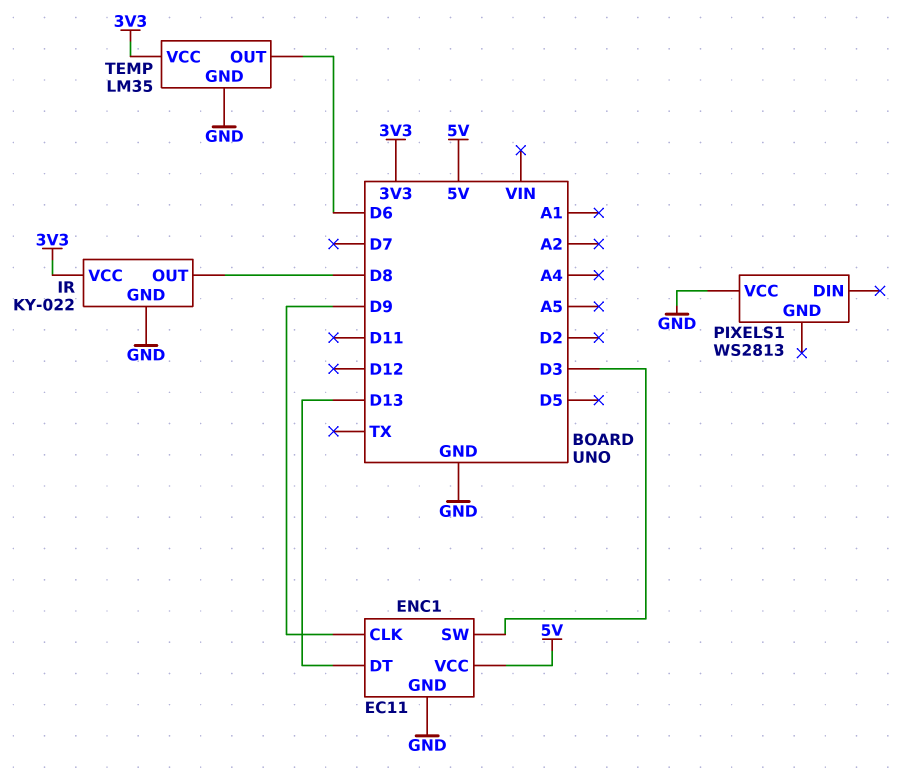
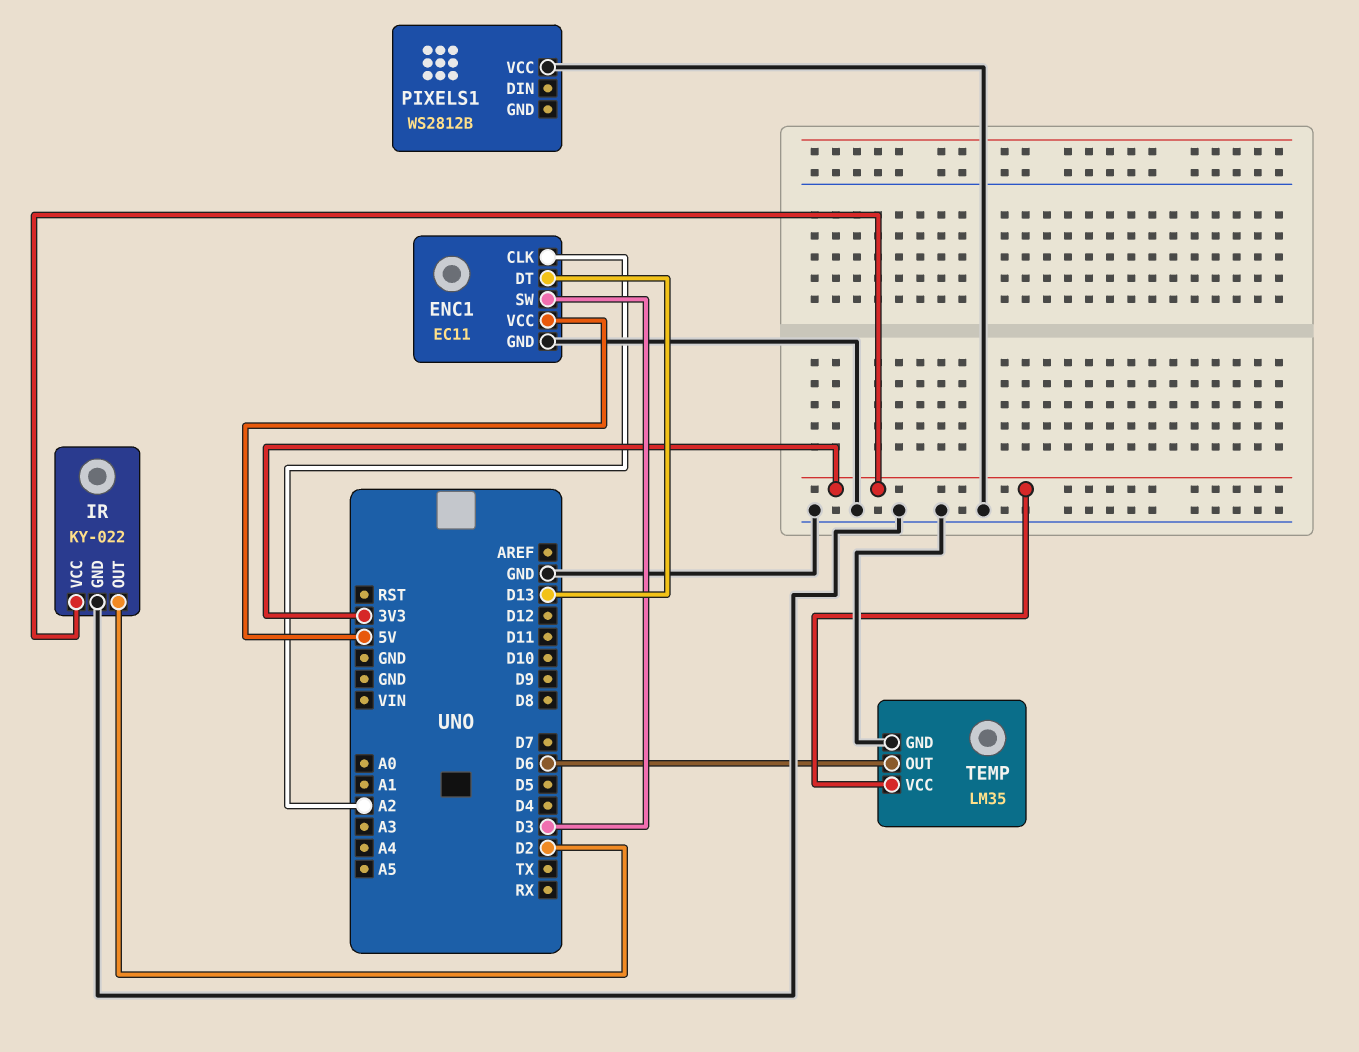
ENC1 pin CLK: D9 -> A2
IR pin OUT: D8 -> D2
PIXELS1: WS2813 -> WS2812B

